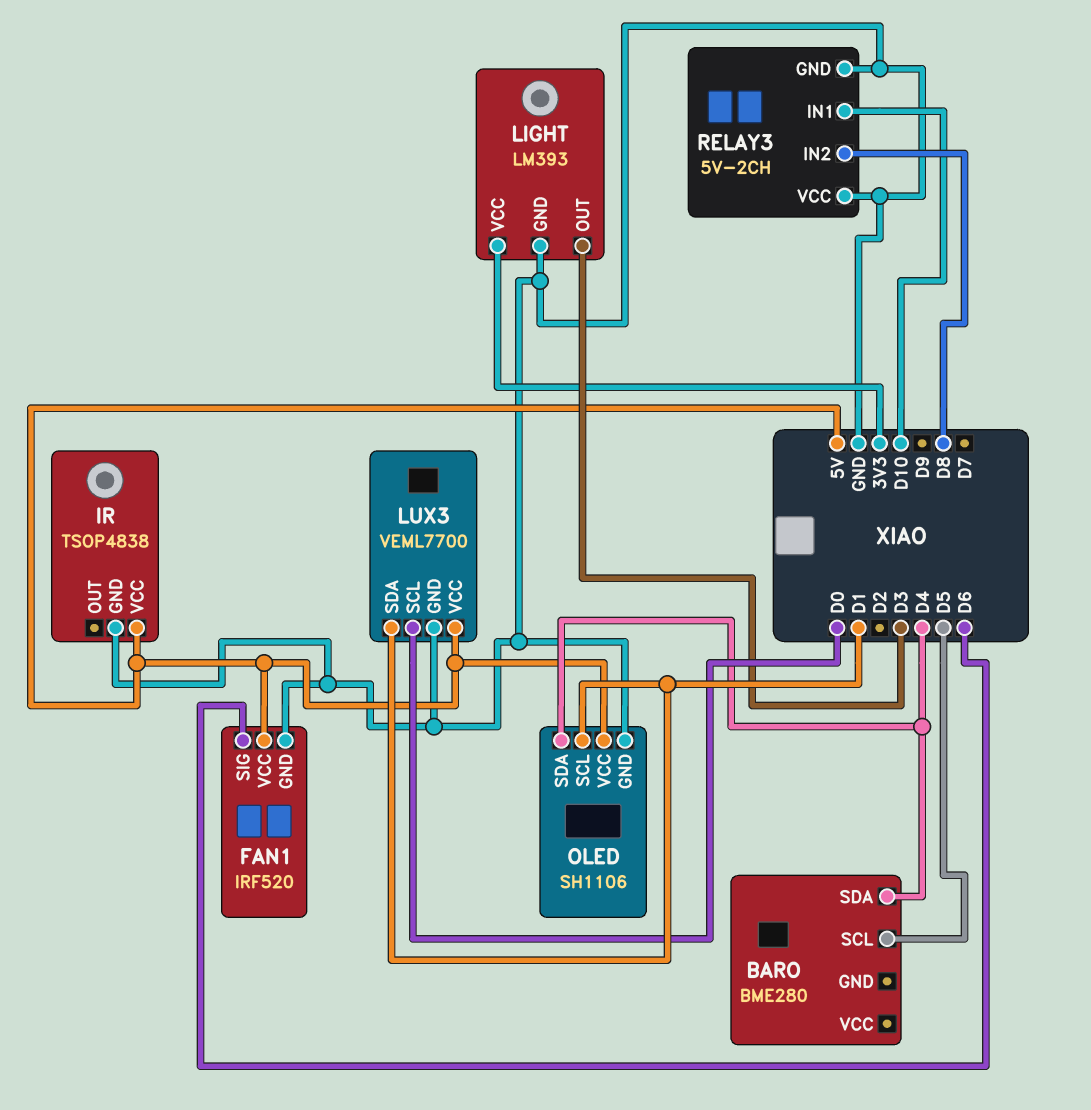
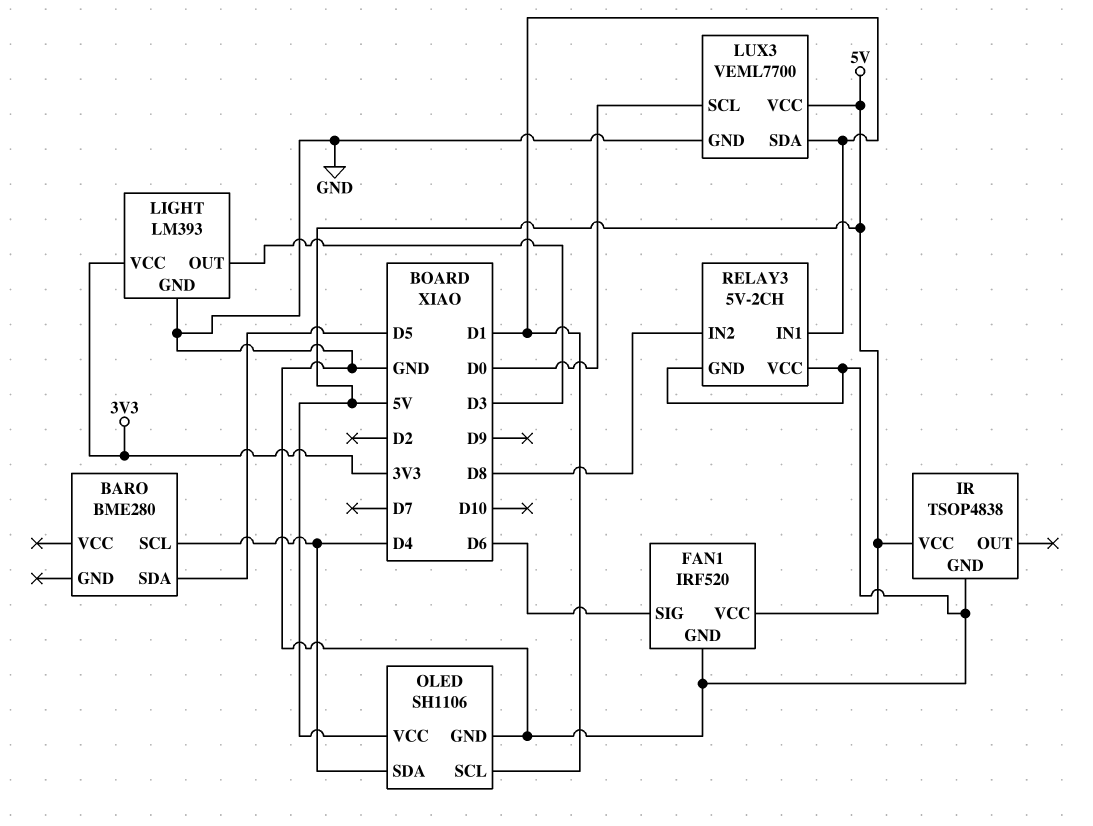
BARO pin SCL: D5 -> D4
BARO pin SDA: D4 -> D5
RELAY3 pin IN1: D10 -> D1

